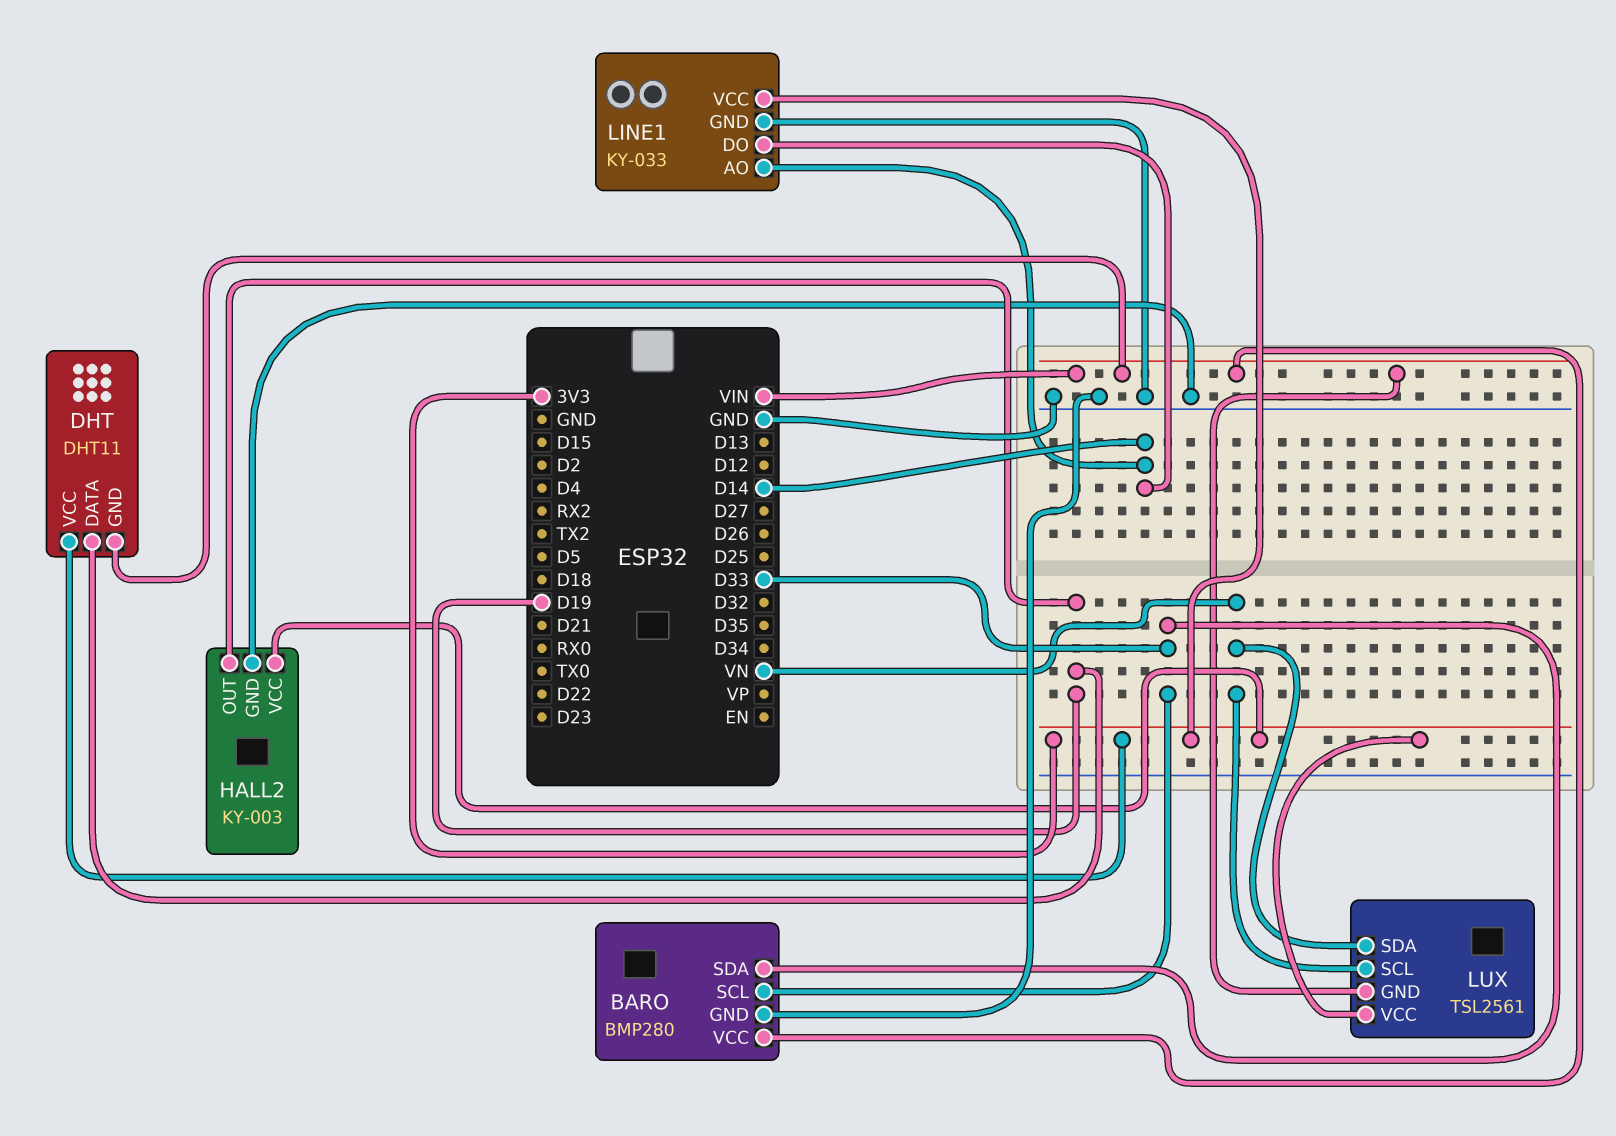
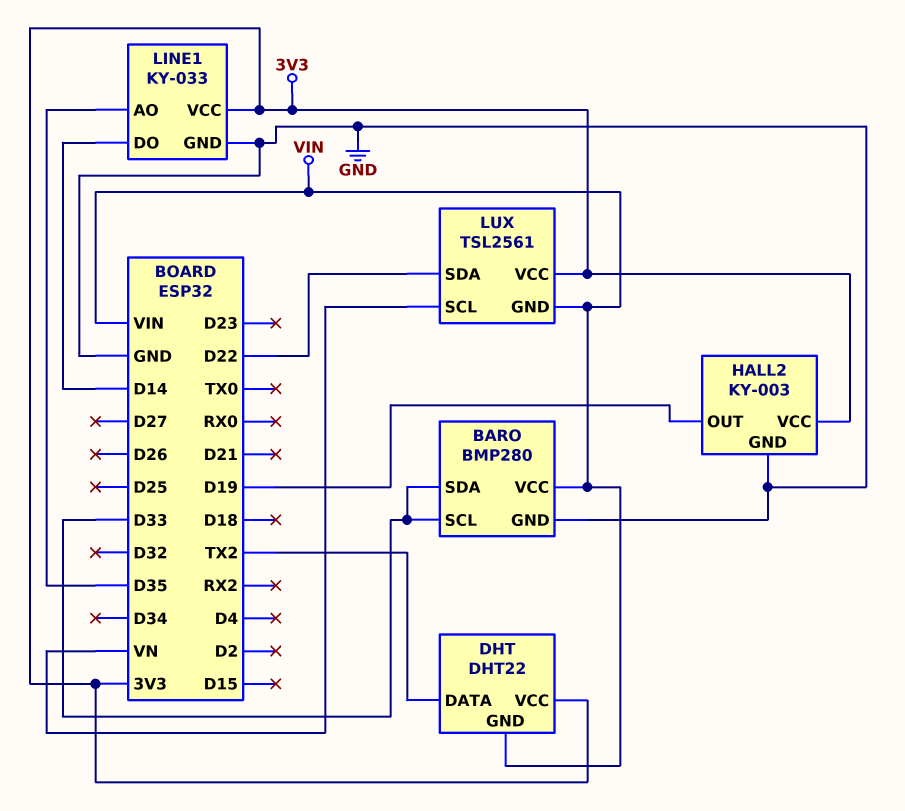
DHT: DHT11 -> DHT22
DHT pin DATA: D19 -> TX2
LINE1 pin AO: D14 -> D35
LUX pin SDA: VN -> D22

